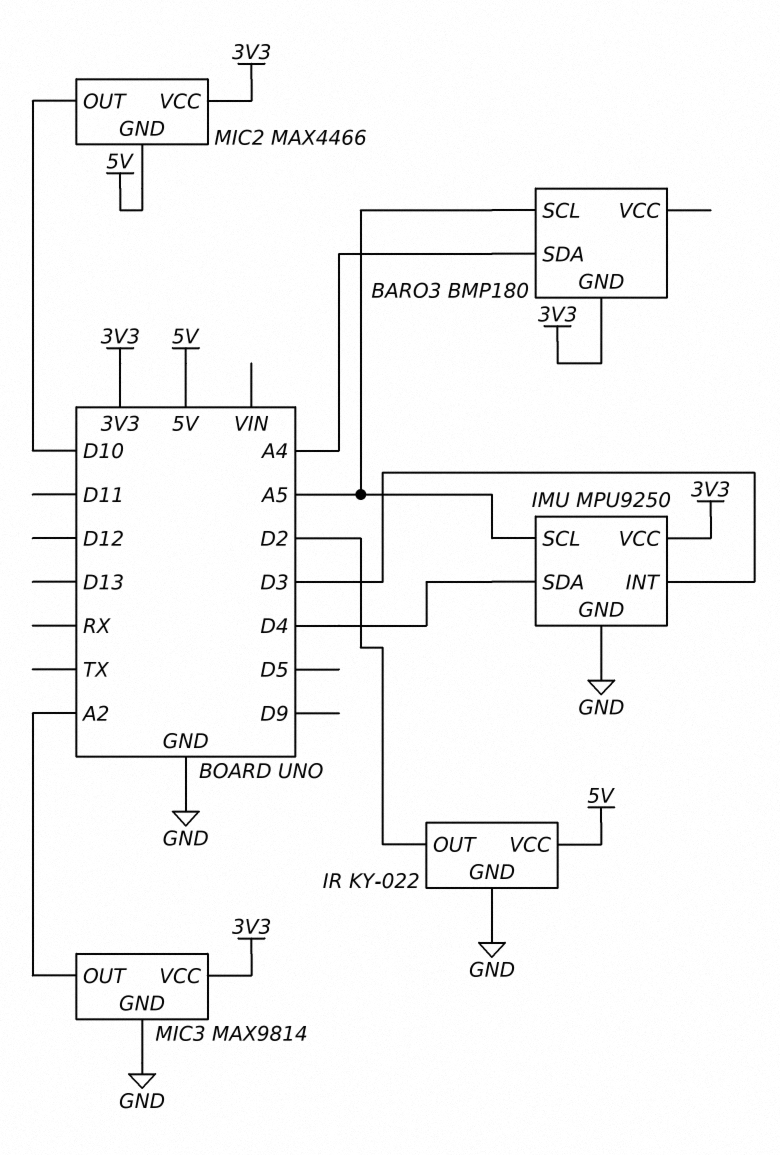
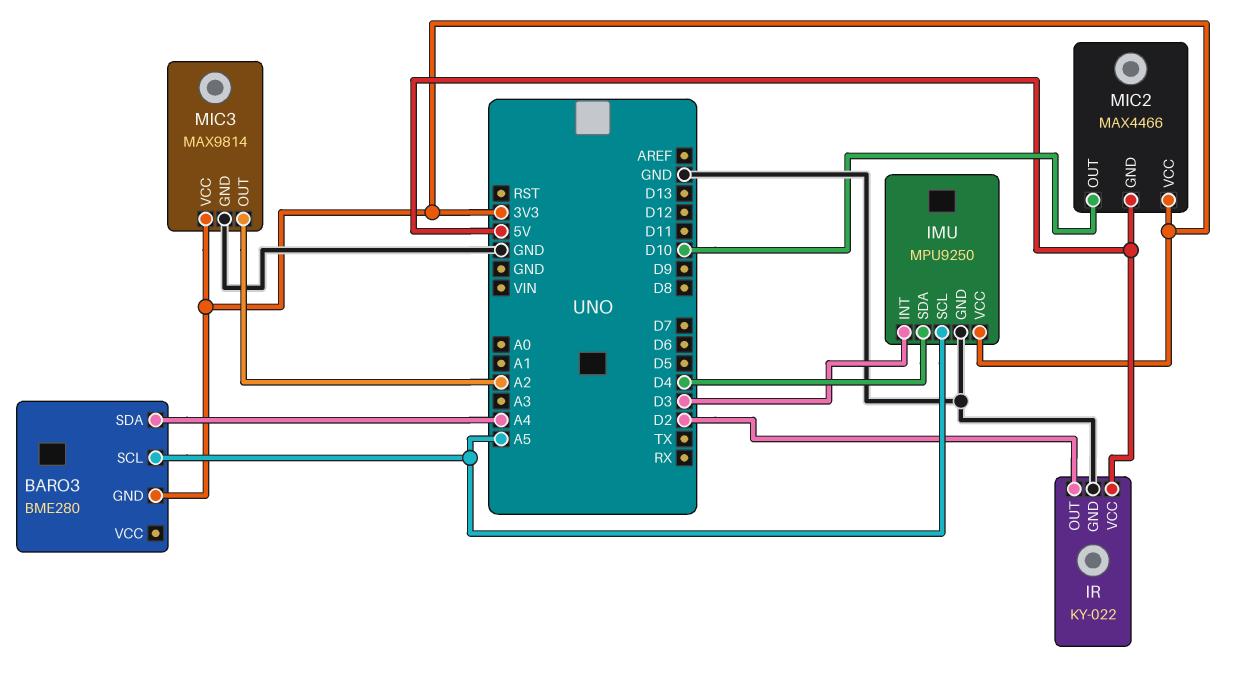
BARO3: BMP180 -> BME280

